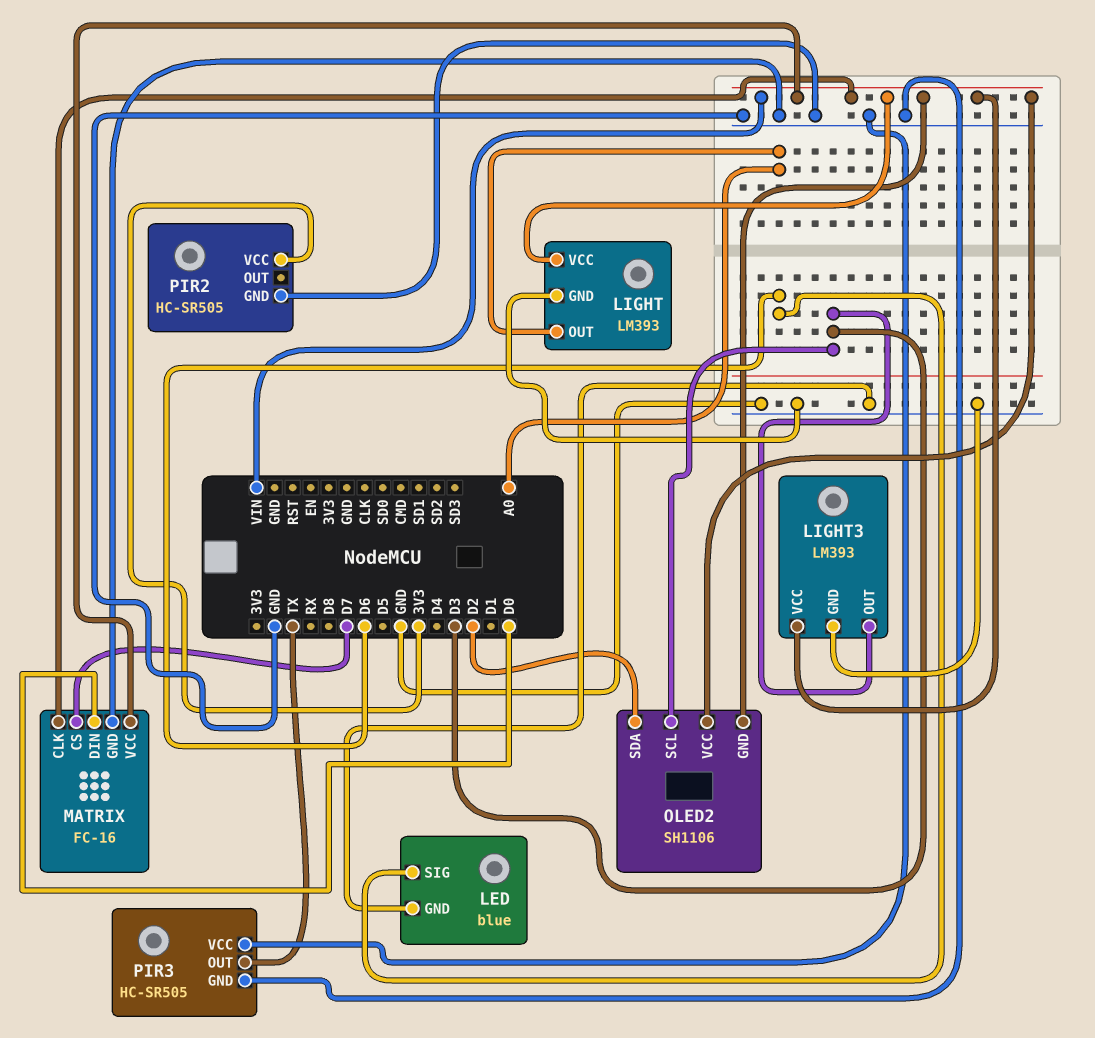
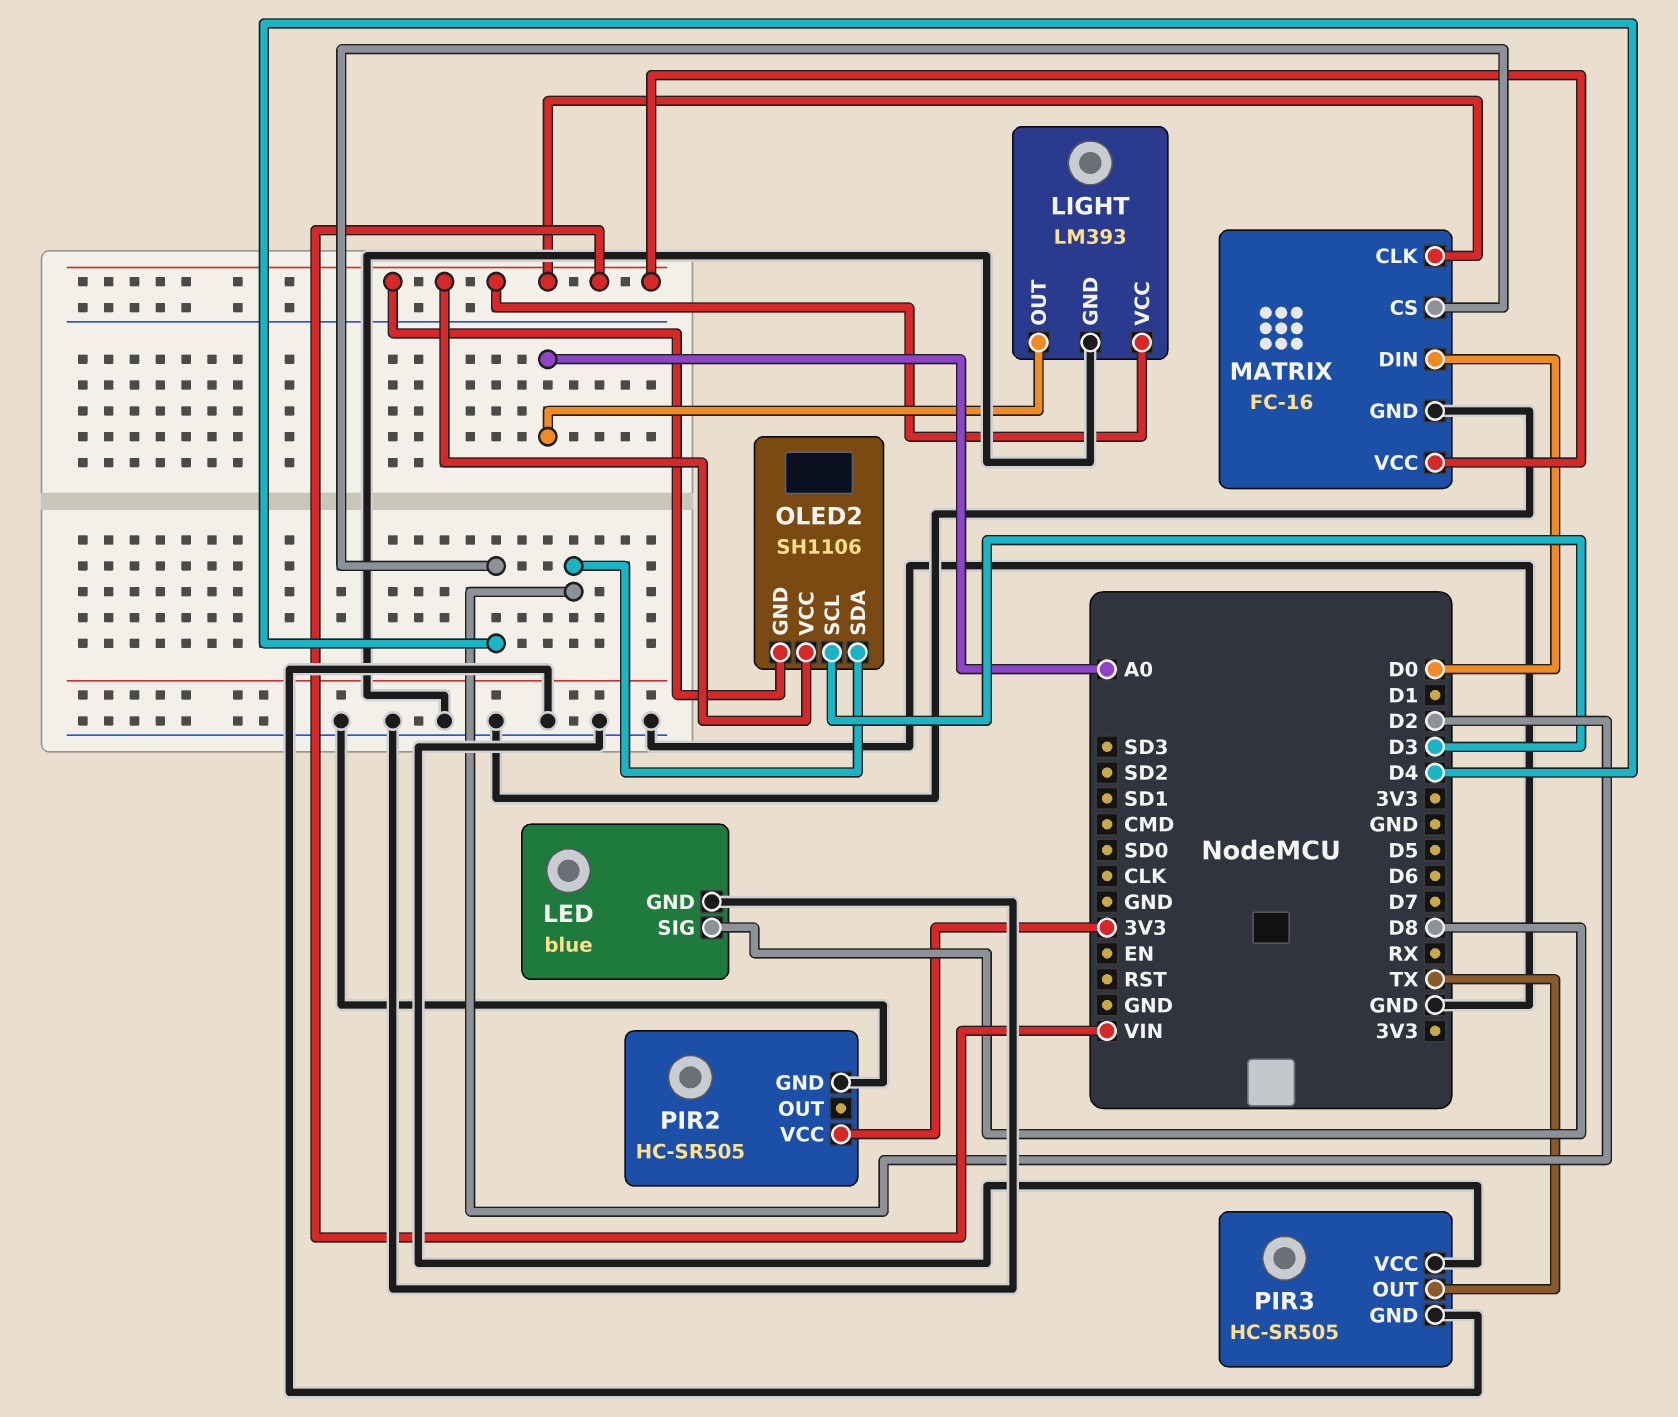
LED pin SIG: D6 -> D8
LIGHT3: LM393 -> none
LIGHT3 pin GND: GND -> none
LIGHT3 pin OUT: D3 -> none
LIGHT3 pin VCC: VIN -> none
MATRIX pin CS: D7 -> D4

